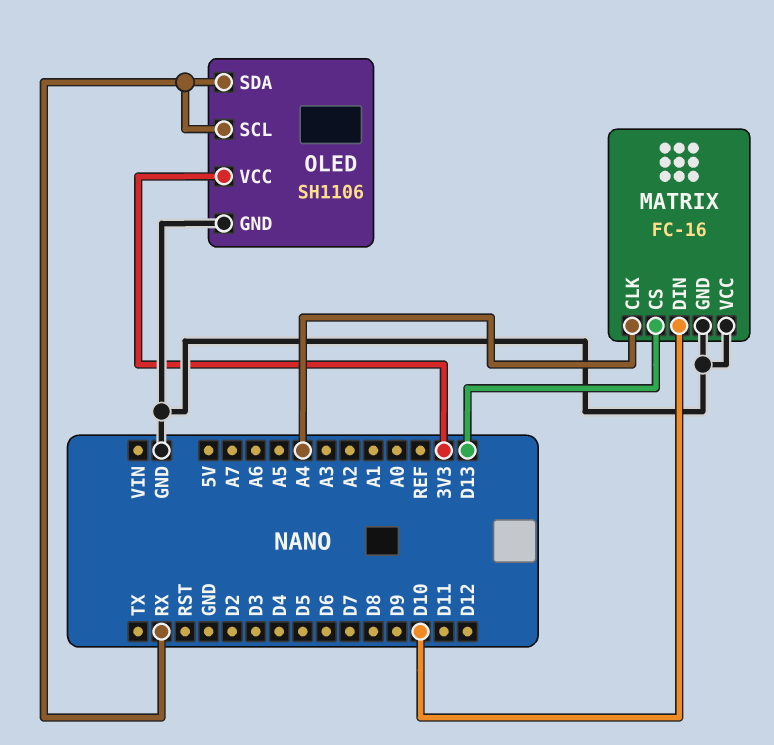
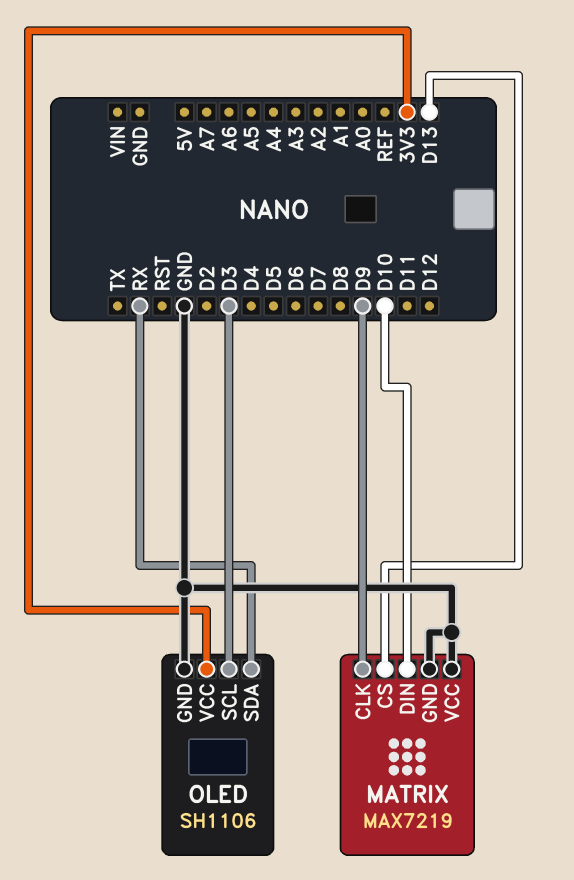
MATRIX: FC-16 -> MAX7219
MATRIX pin CLK: A4 -> D9
OLED pin SCL: RX -> D3

